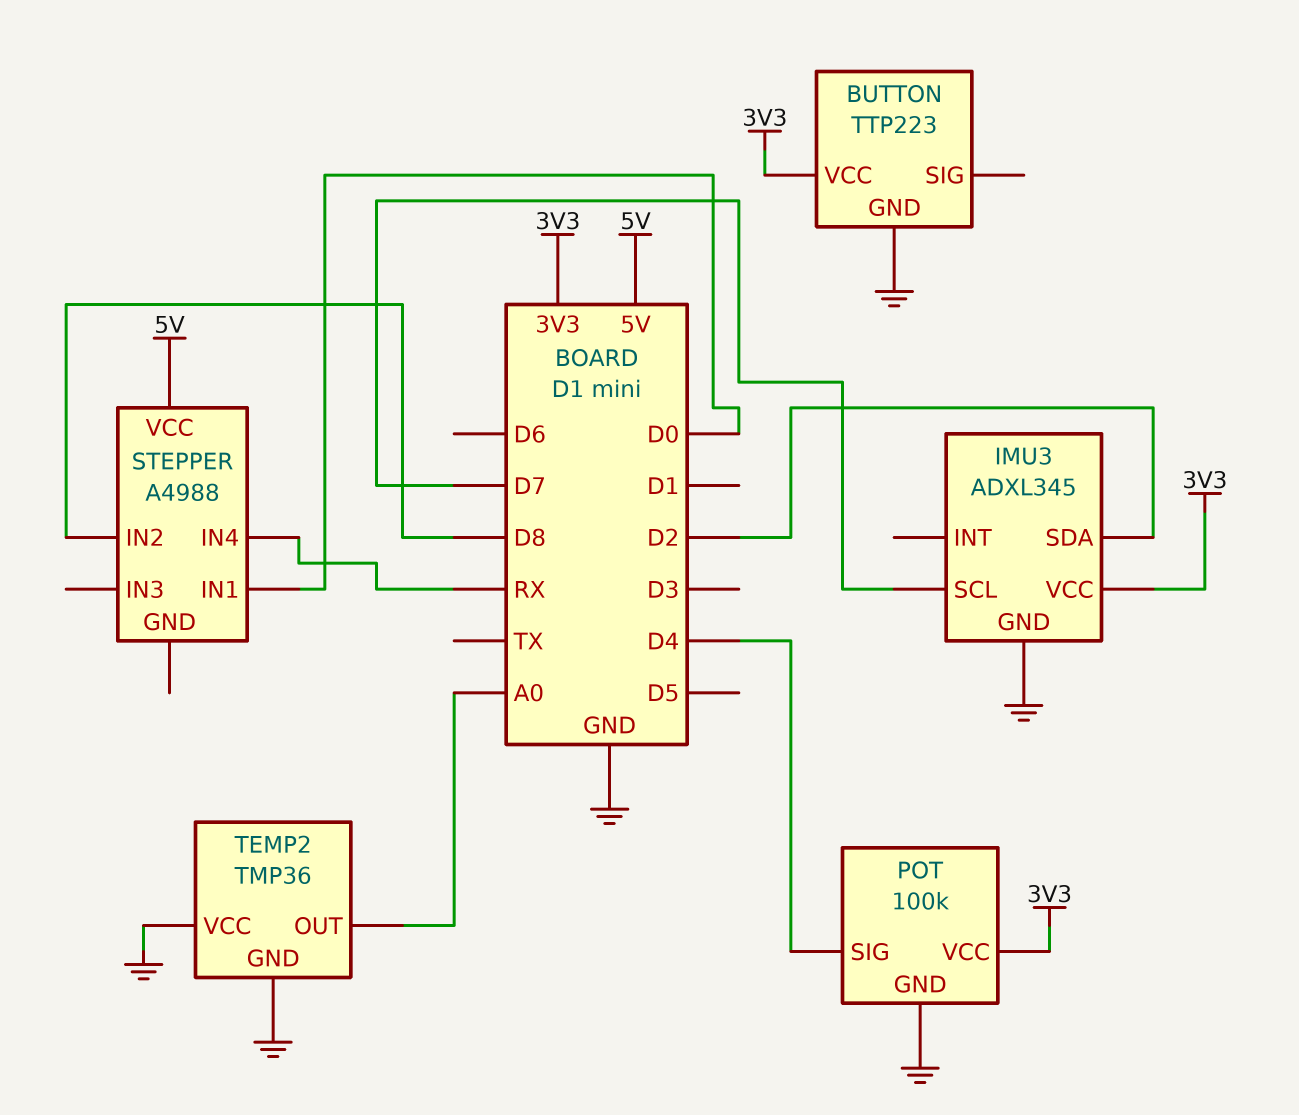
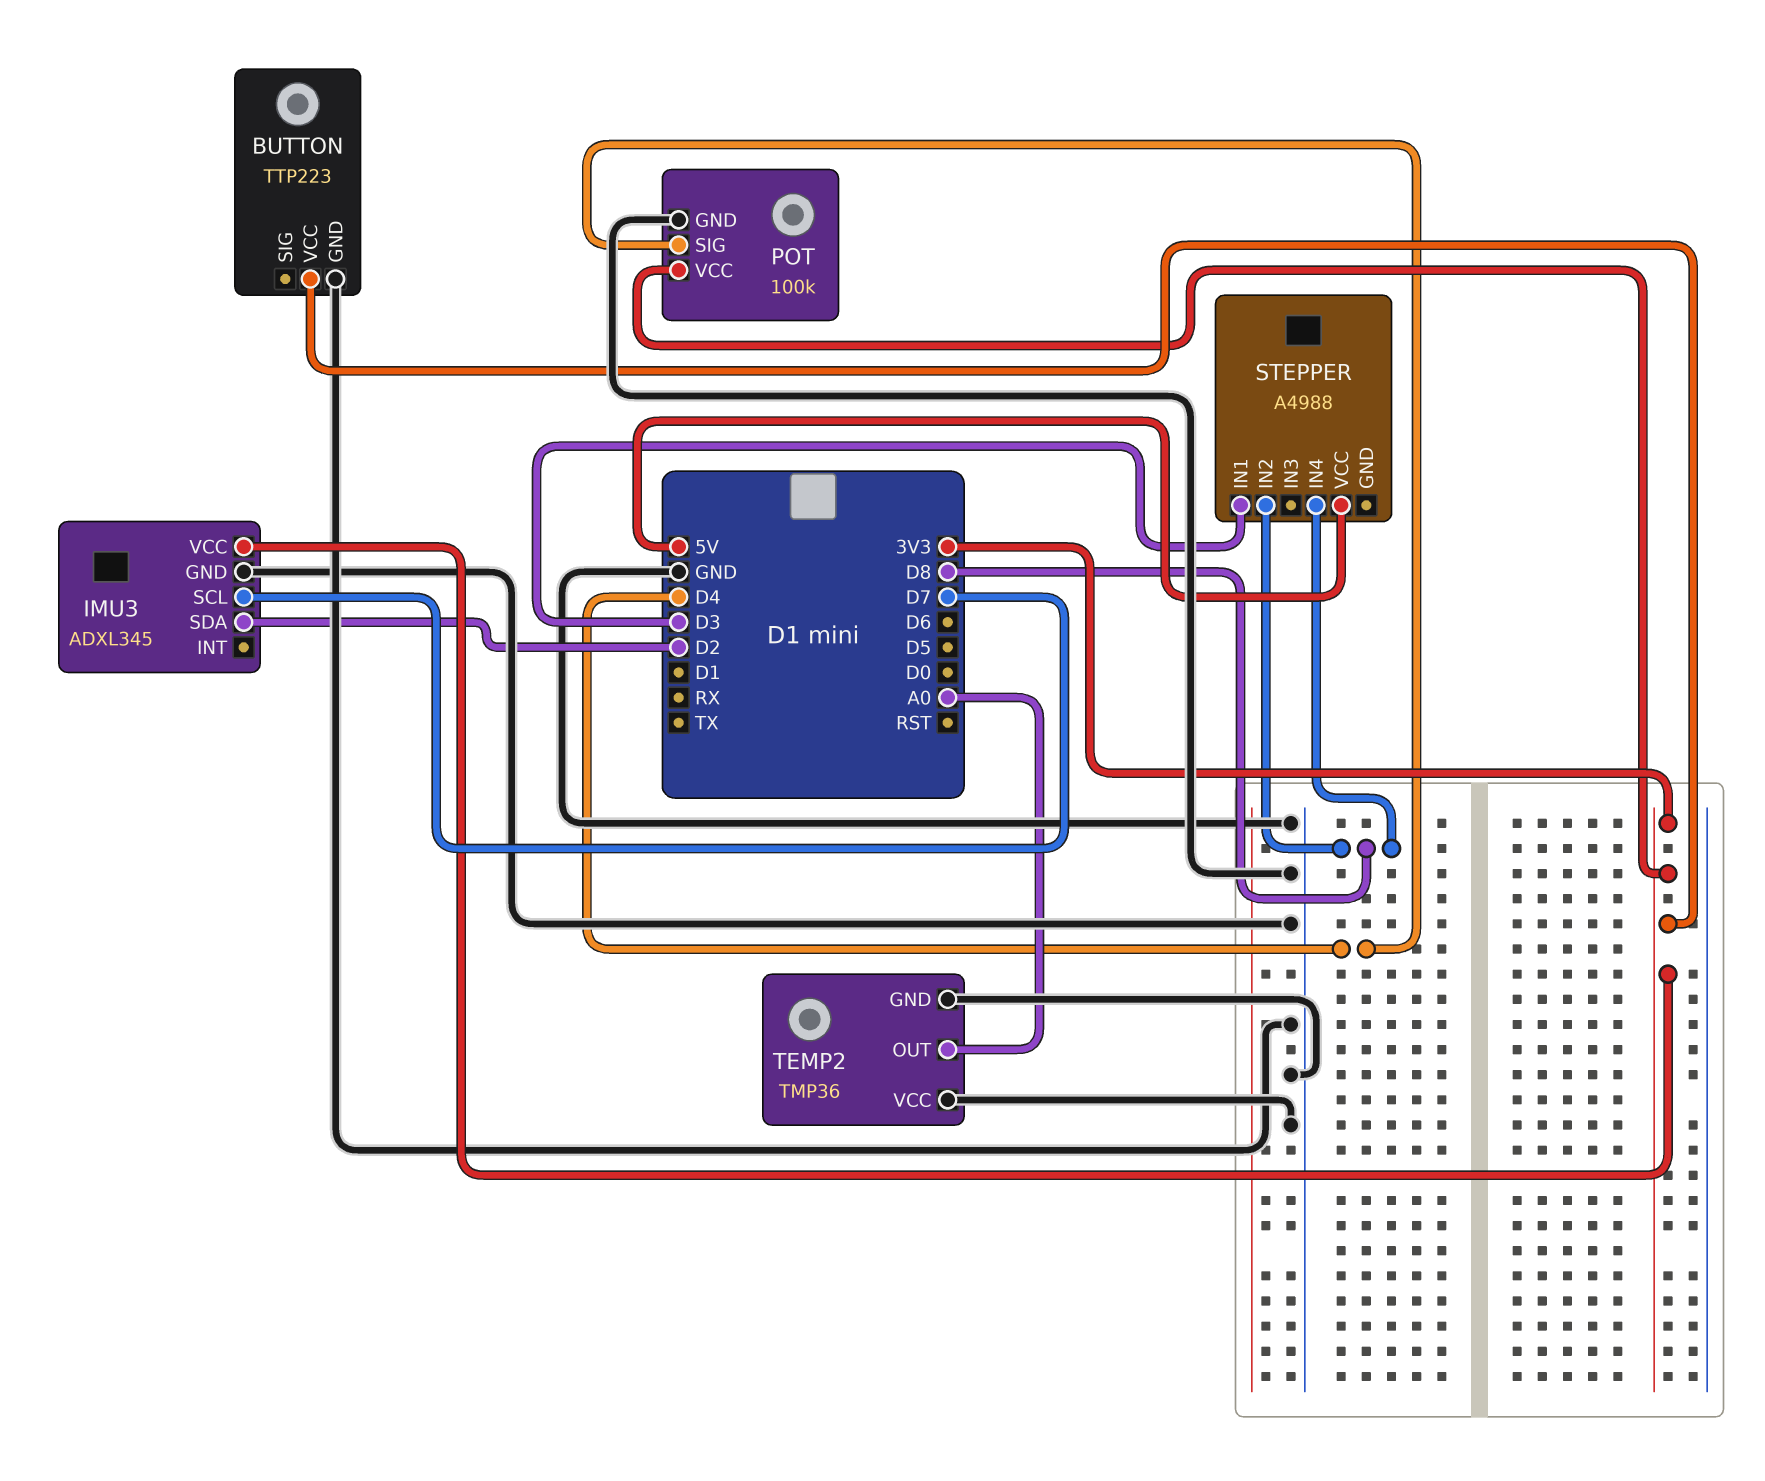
STEPPER pin IN1: D0 -> D3
STEPPER pin IN4: RX -> D8

